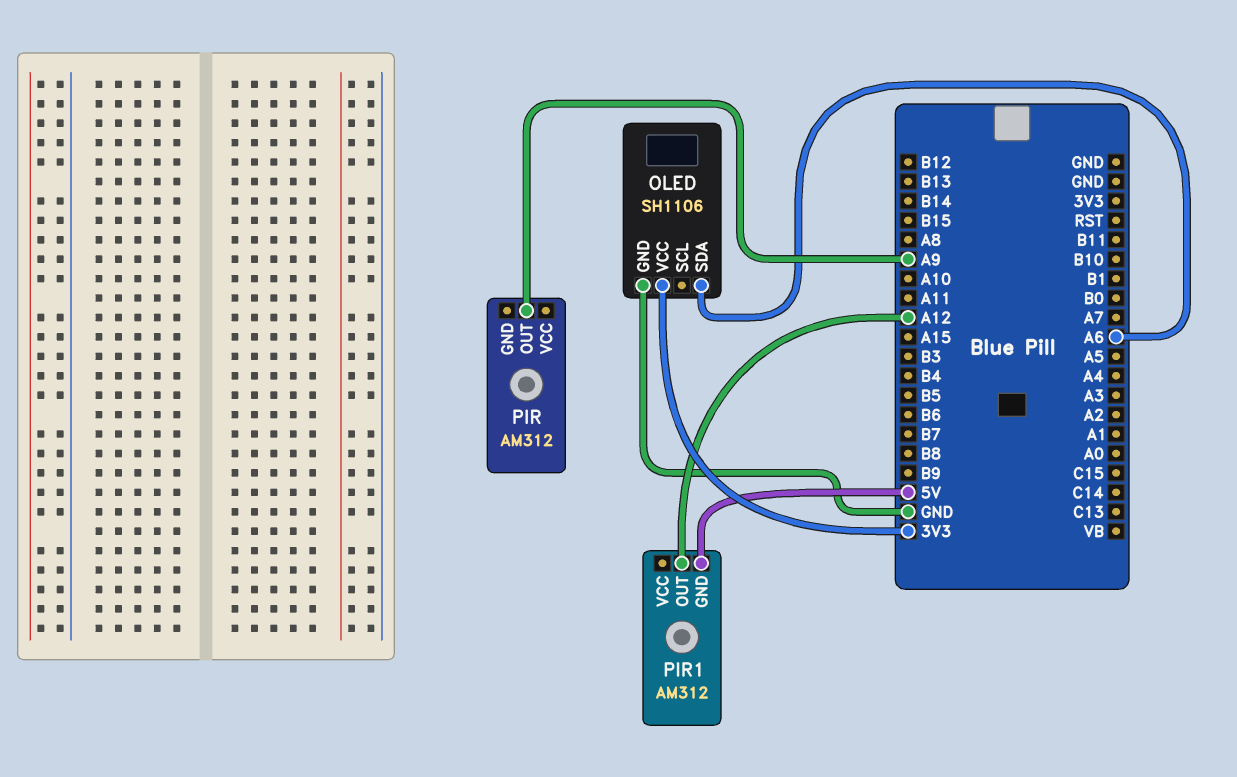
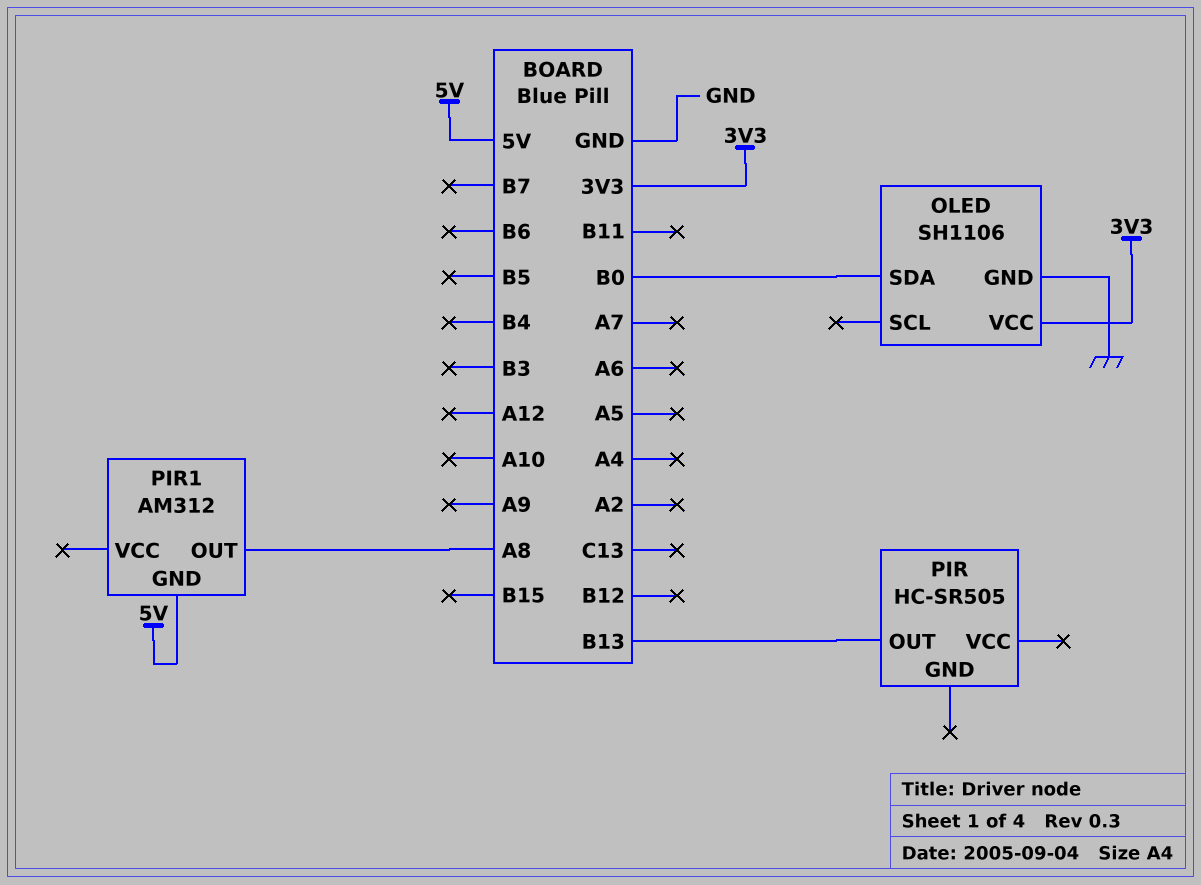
OLED pin SDA: A6 -> B0
PIR: AM312 -> HC-SR505
PIR pin OUT: A9 -> B13
PIR1 pin OUT: A12 -> A8

